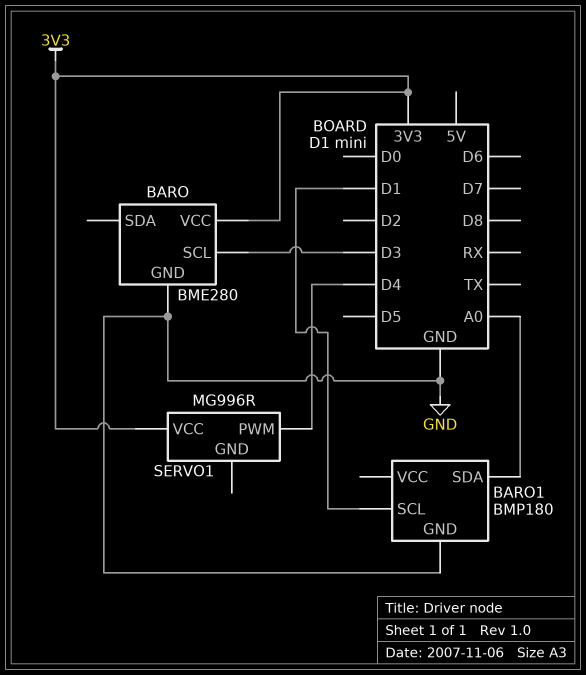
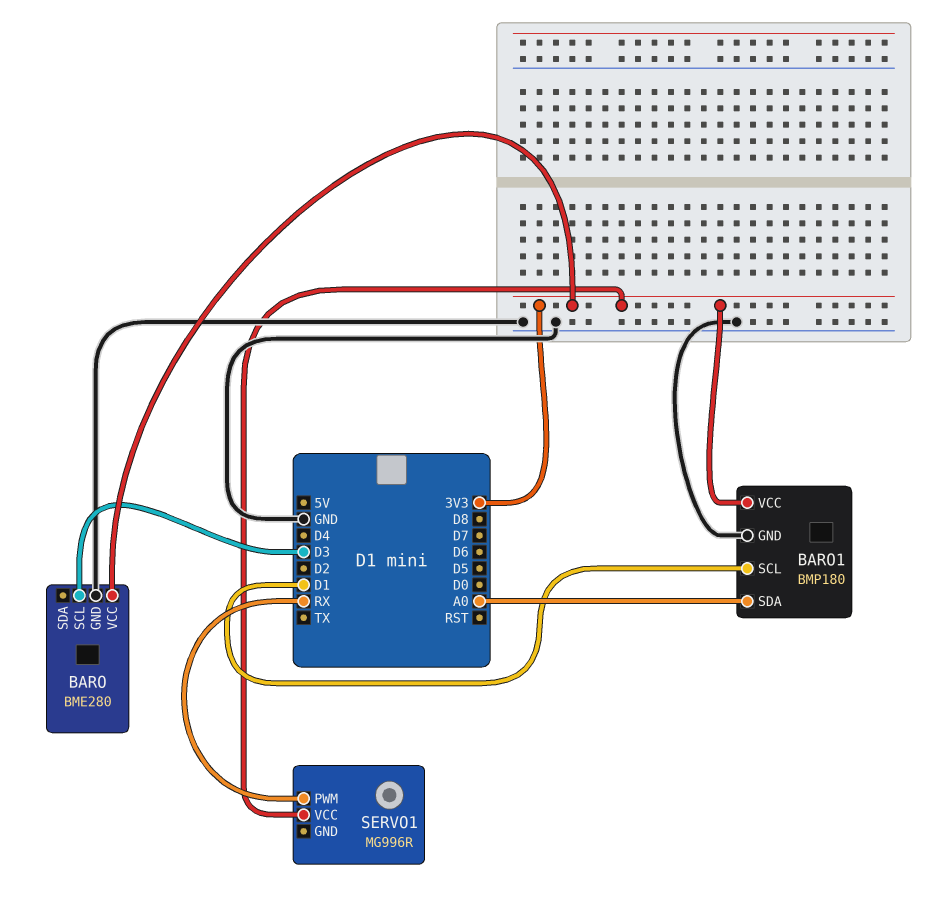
BARO1 pin VCC: none -> 3V3
SERVO1 pin PWM: D4 -> RX

